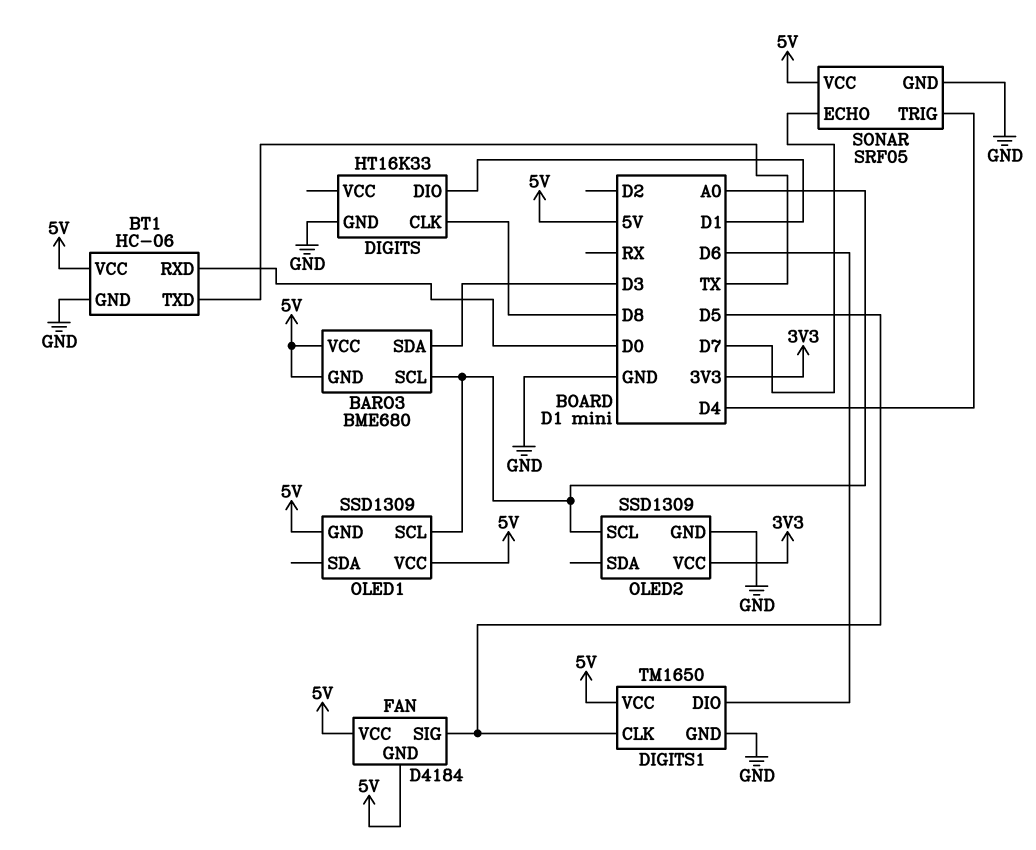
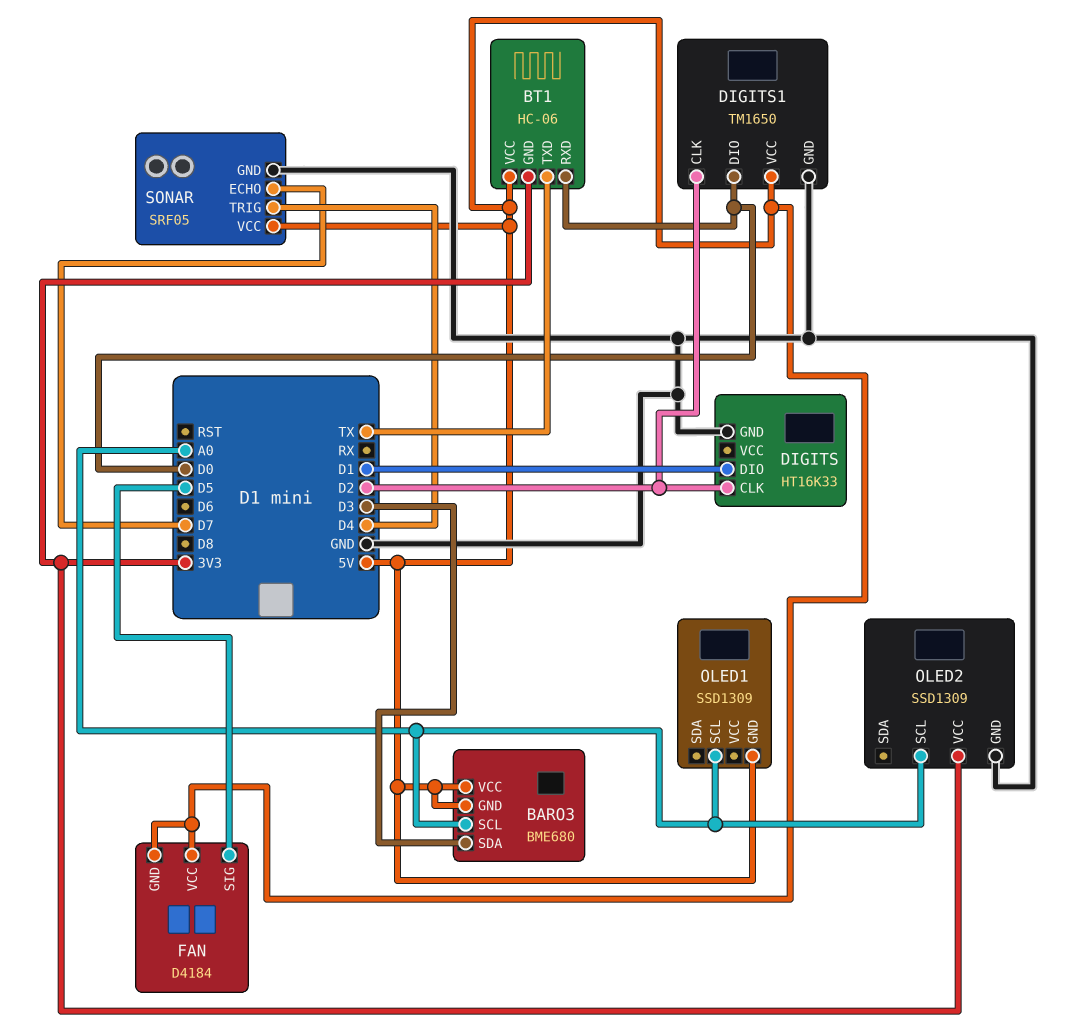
BT1 pin GND: GND -> 3V3
DIGITS pin CLK: D8 -> D2
DIGITS1 pin CLK: D5 -> D2
DIGITS1 pin DIO: D6 -> D0
OLED1 pin VCC: 5V -> none

